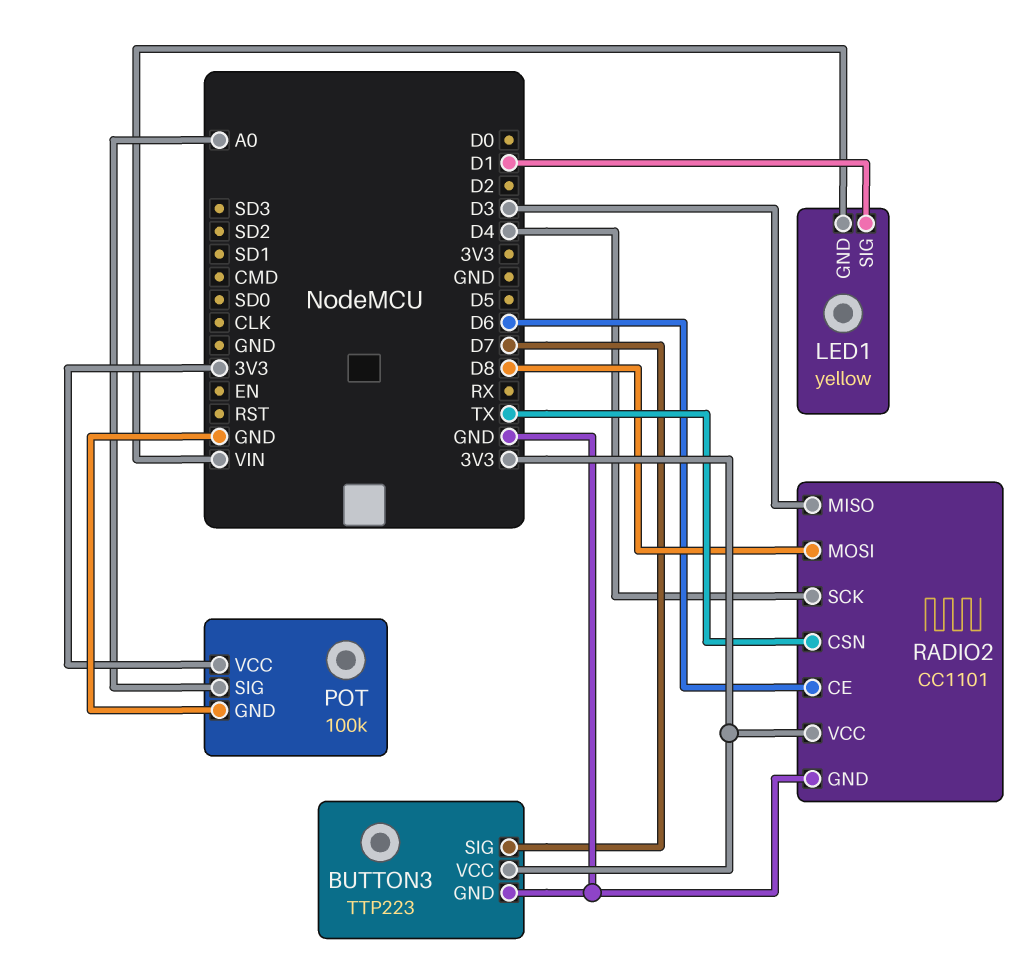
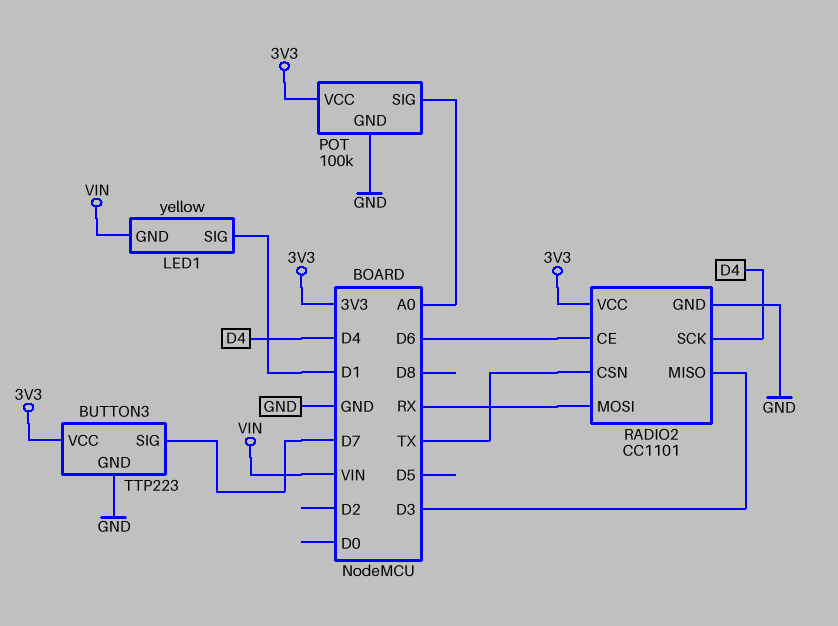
RADIO2 pin MOSI: D8 -> RX

